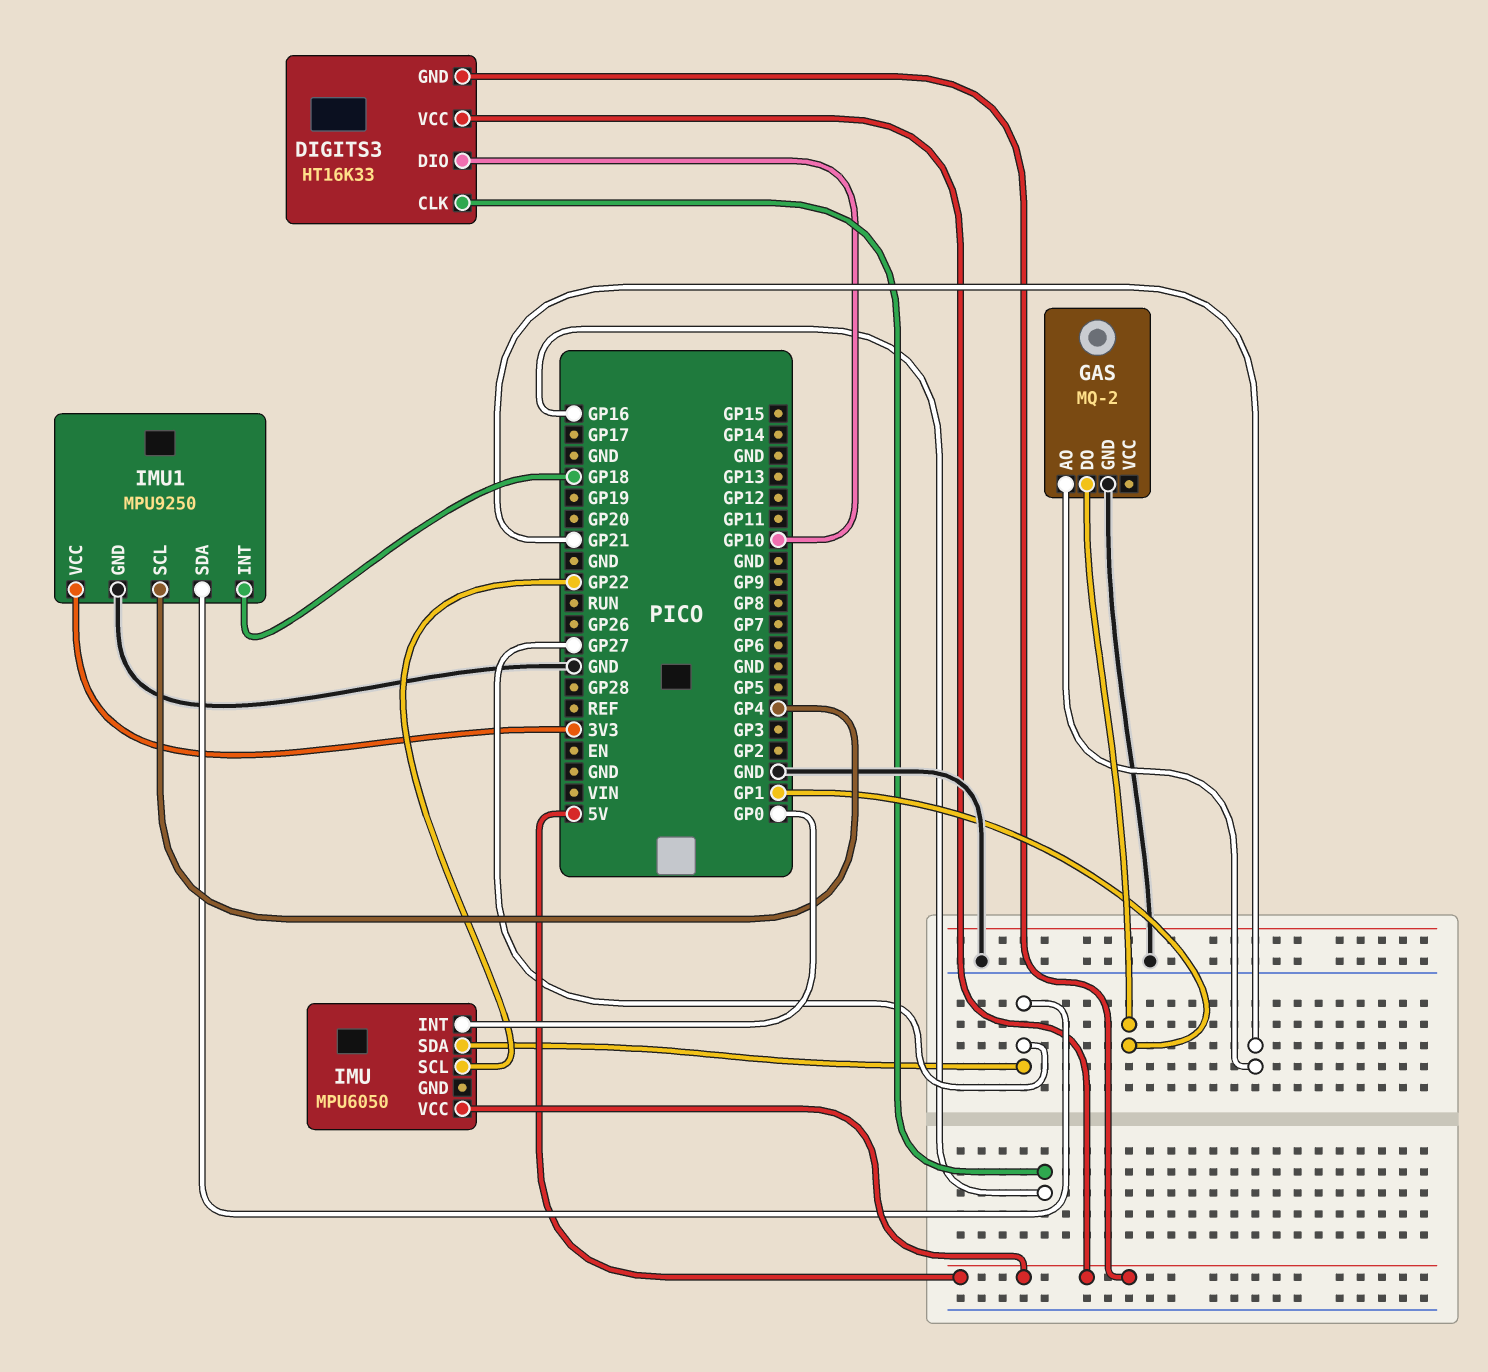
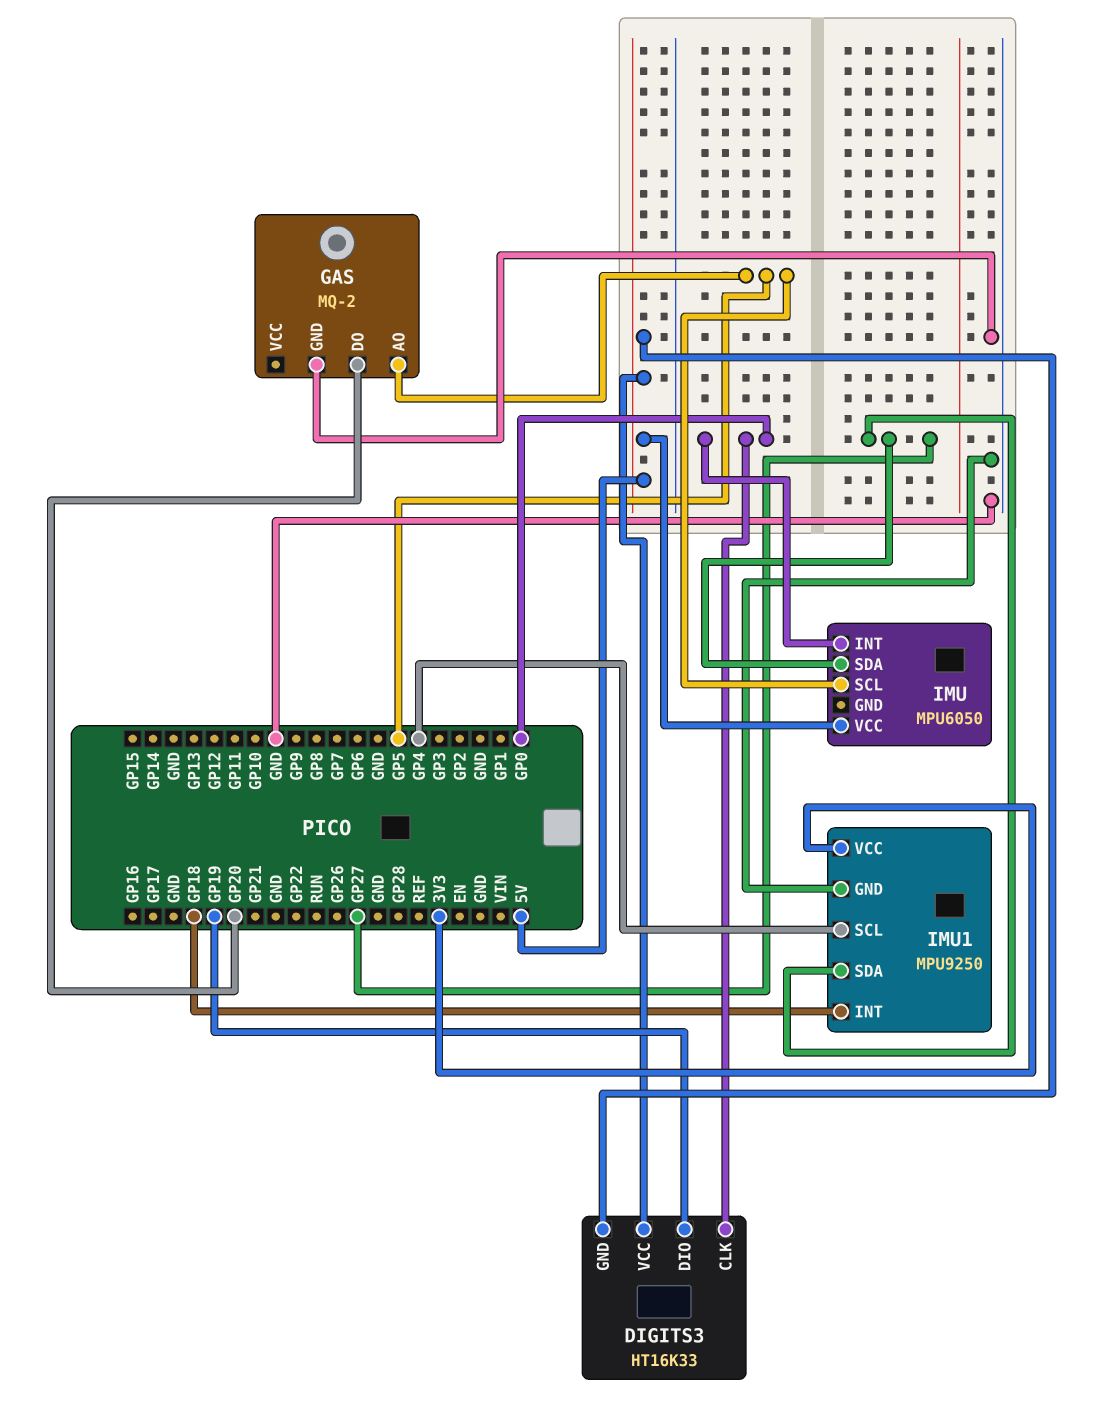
DIGITS3 pin CLK: GP16 -> GP0
DIGITS3 pin DIO: GP10 -> GP19
GAS pin AO: GP21 -> GP5
GAS pin DO: GP1 -> GP20
IMU pin SCL: GP22 -> GP5

